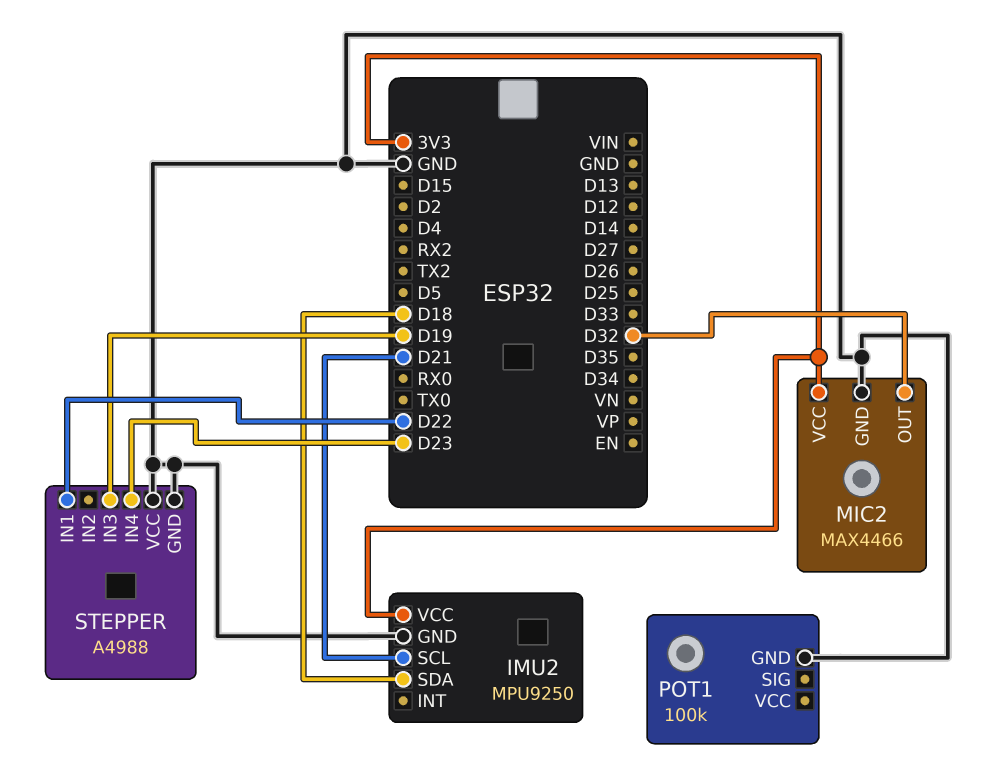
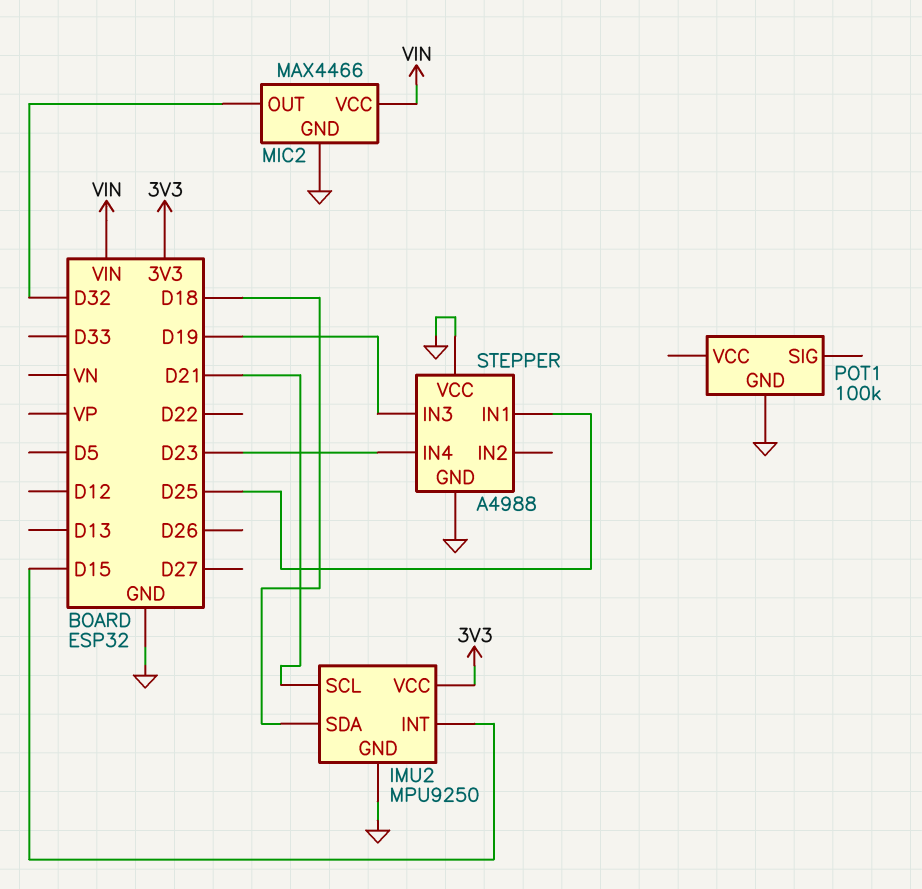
IMU2 pin INT: none -> D15
MIC2 pin VCC: 3V3 -> VIN
STEPPER pin IN1: D22 -> D25

